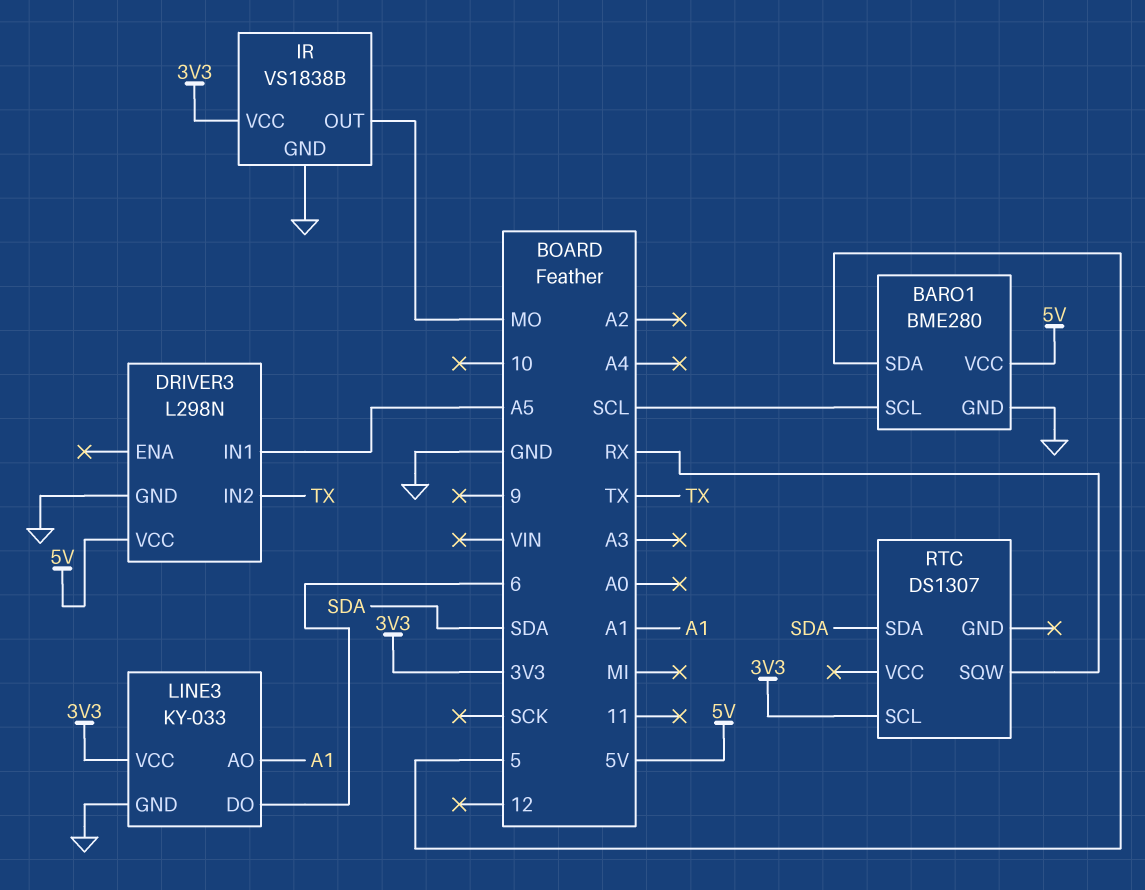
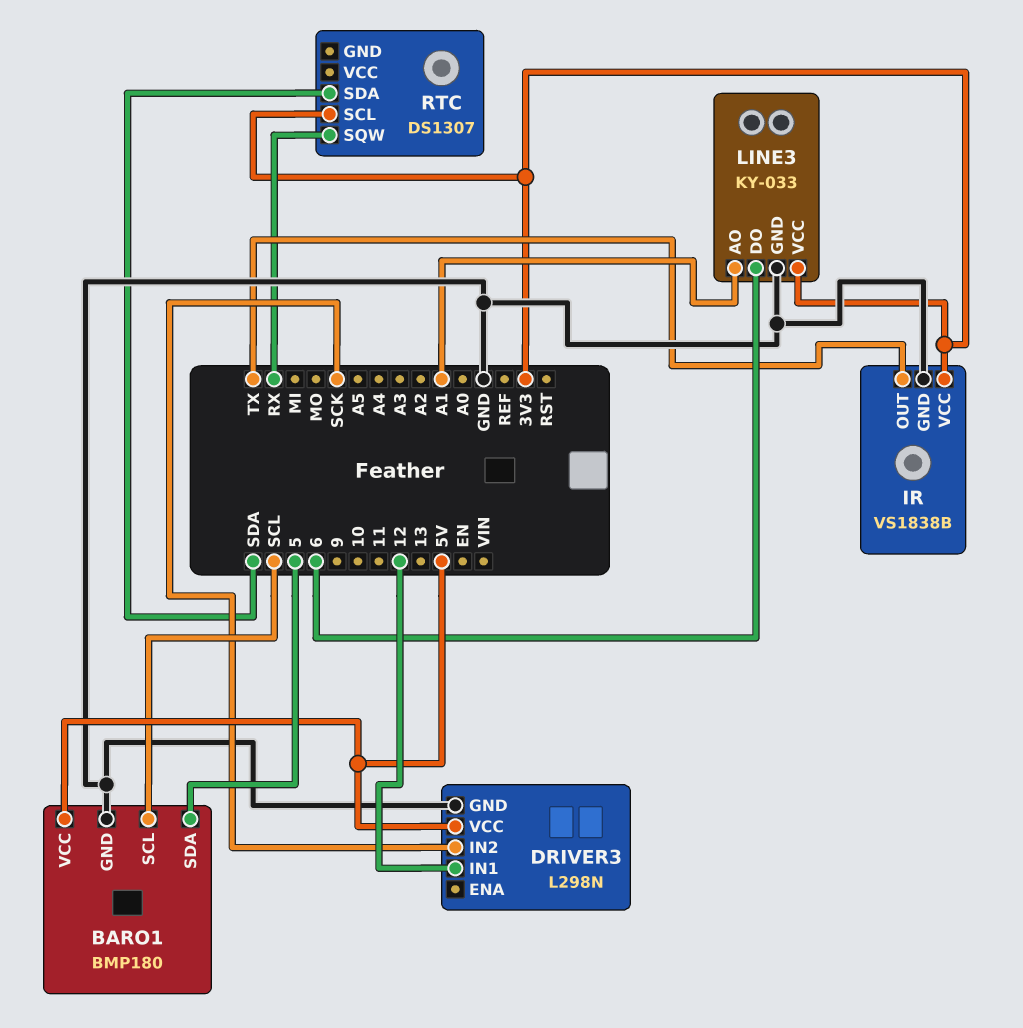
BARO1: BME280 -> BMP180
DRIVER3 pin IN1: A5 -> 12
DRIVER3 pin IN2: TX -> SCK
IR pin OUT: MO -> TX

